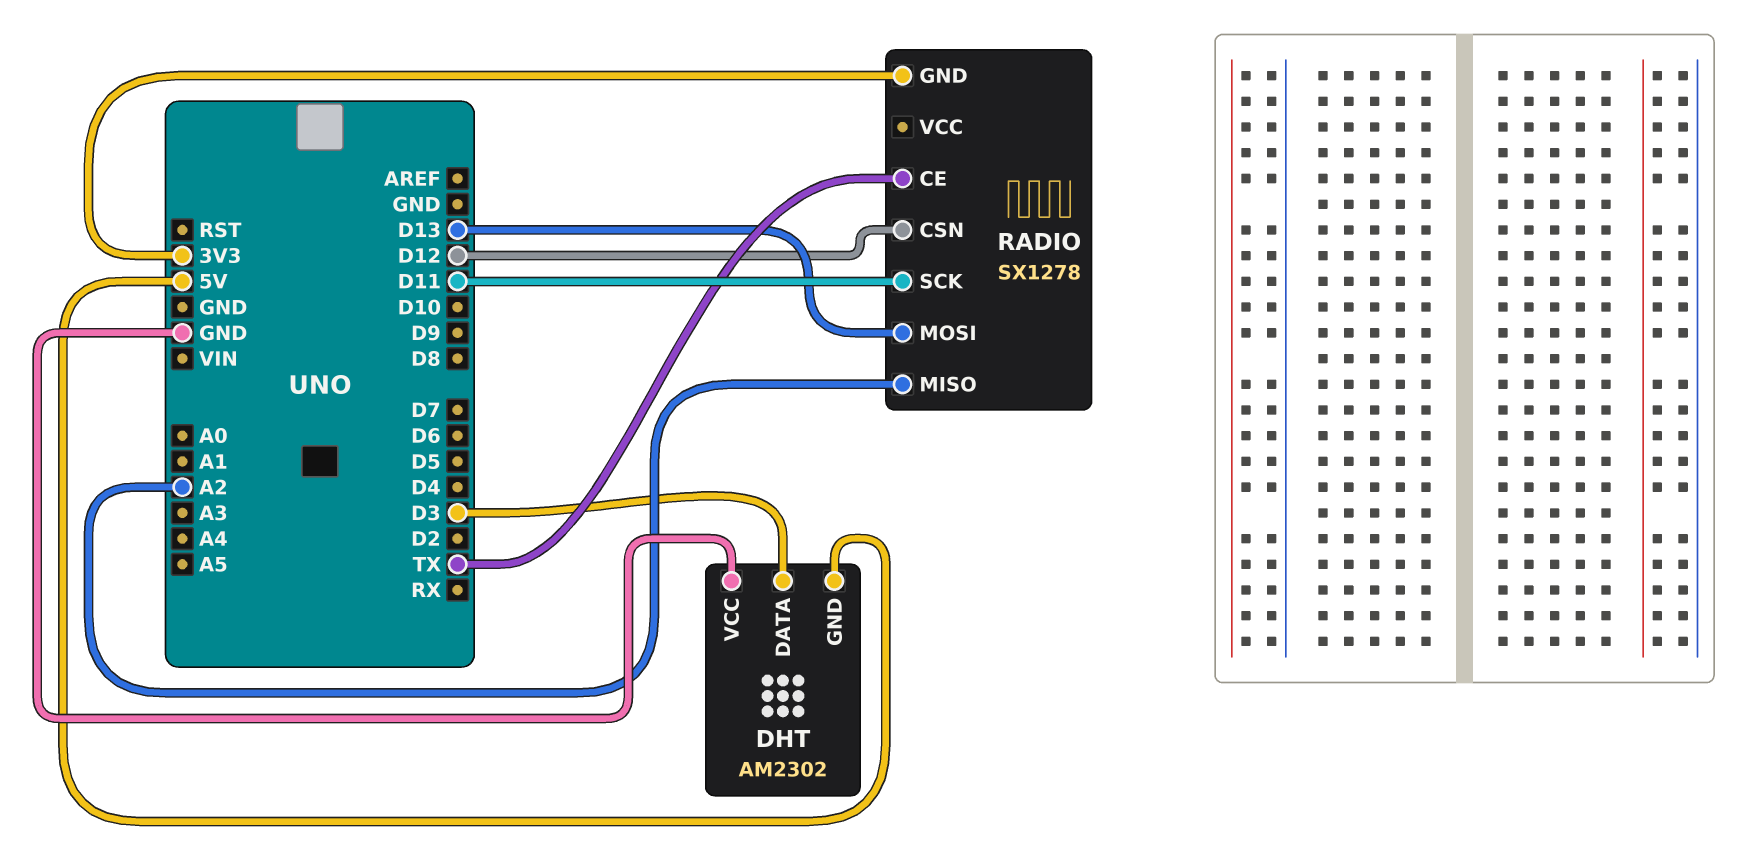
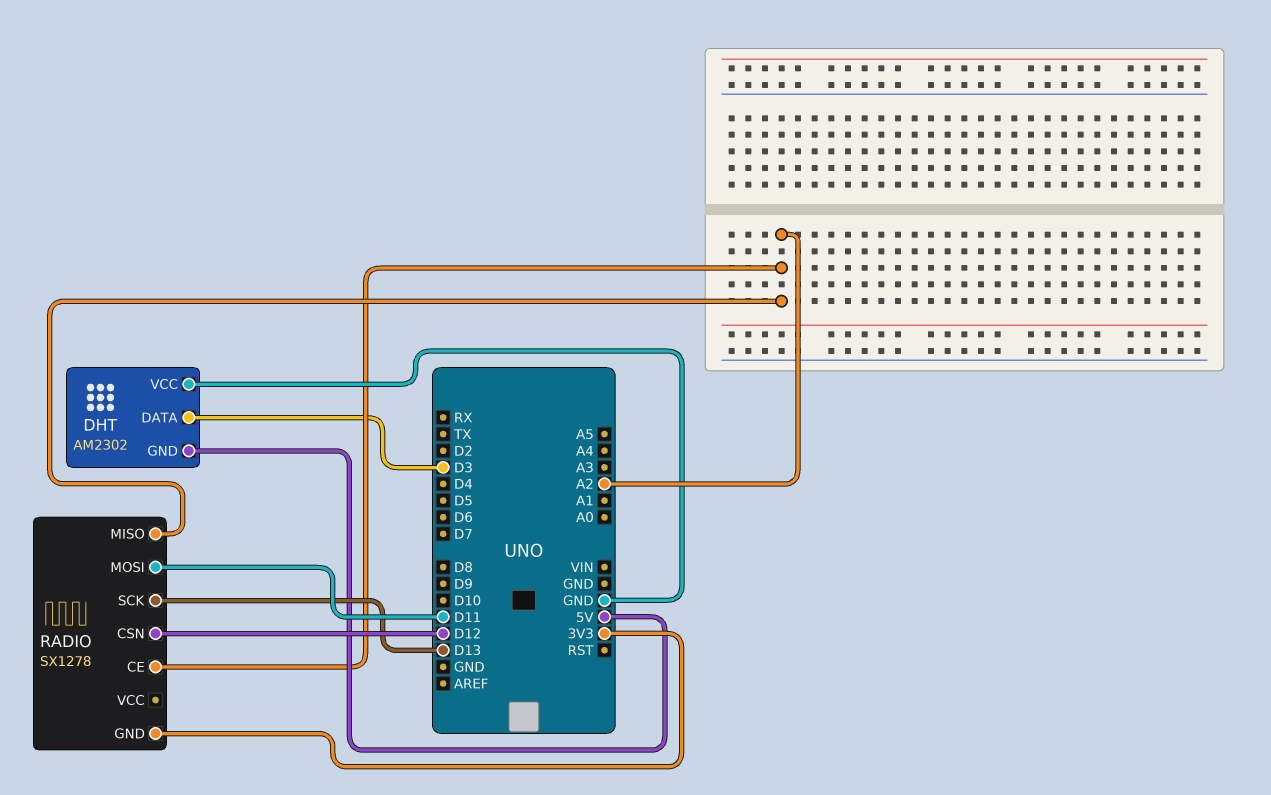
RADIO pin CE: TX -> A2
RADIO pin MOSI: D13 -> D11
RADIO pin SCK: D11 -> D13

